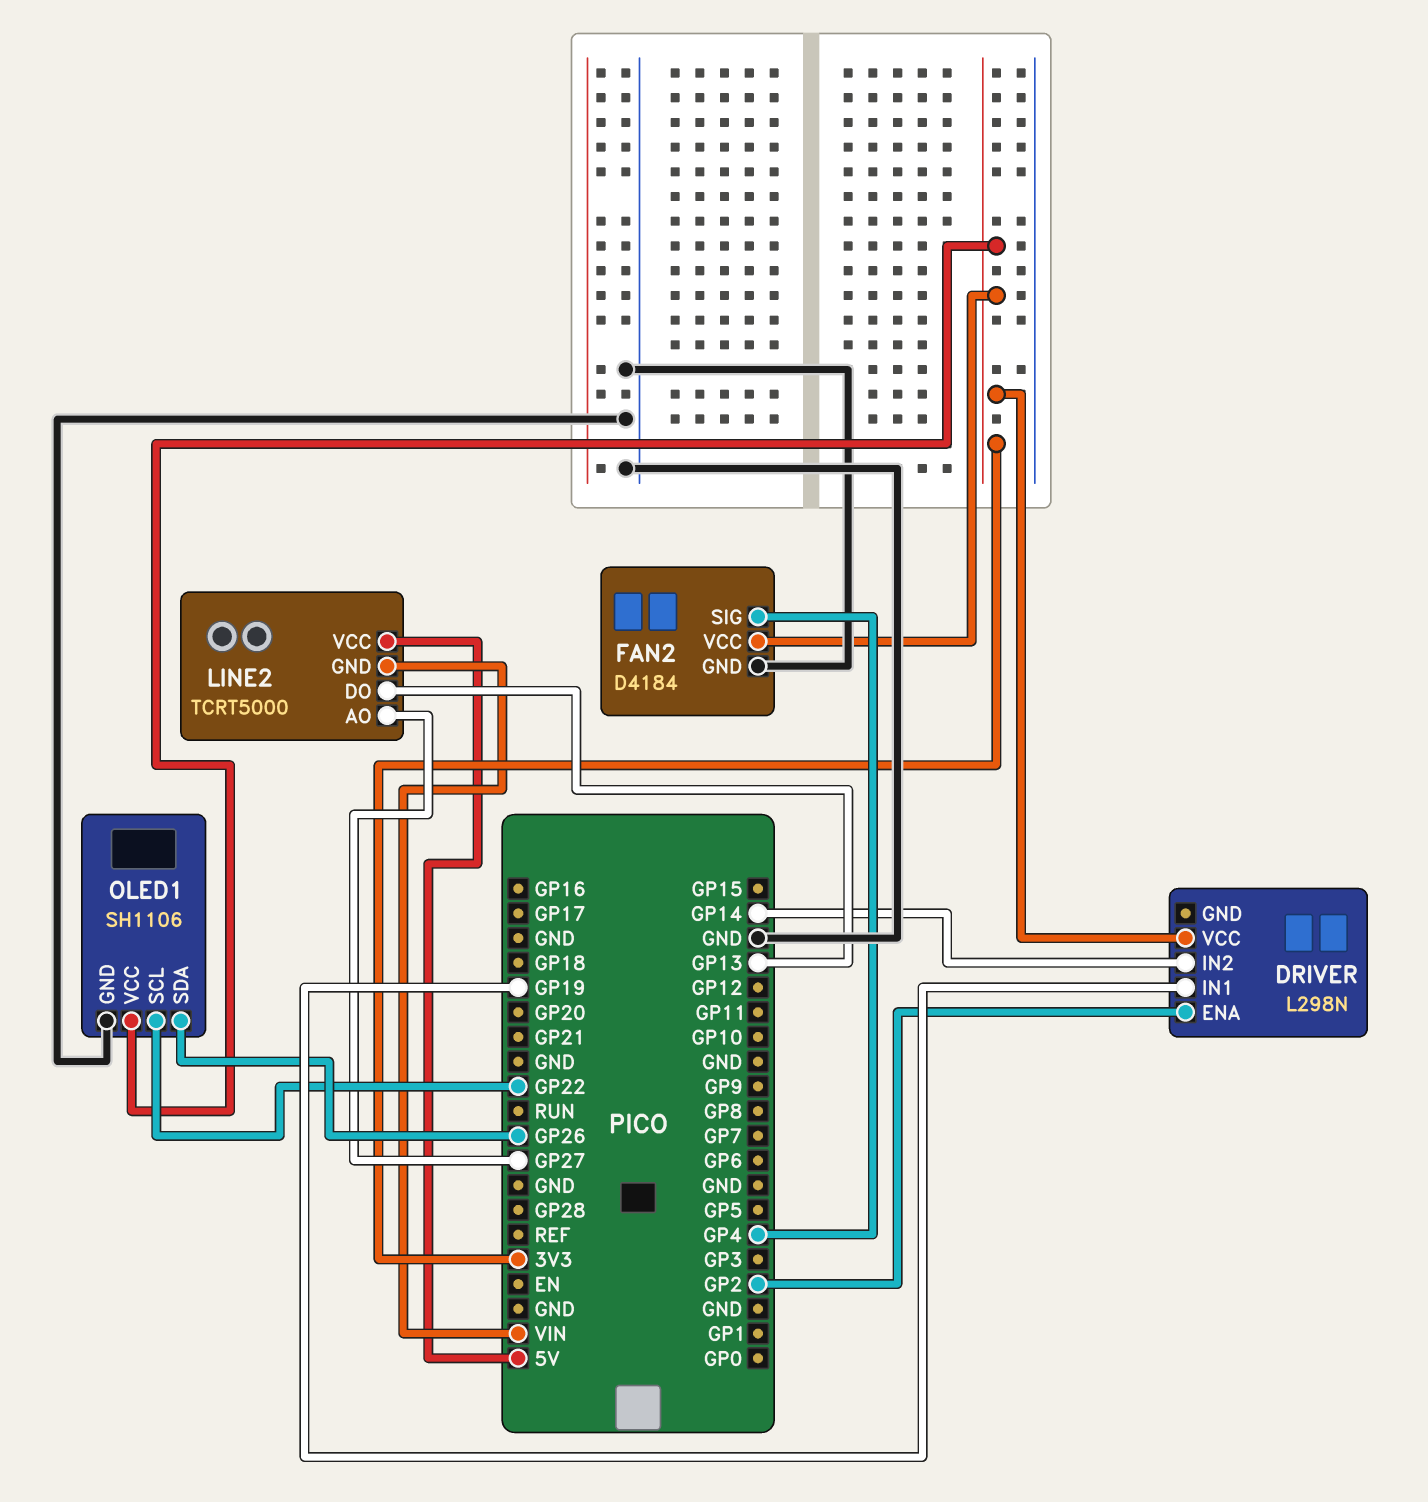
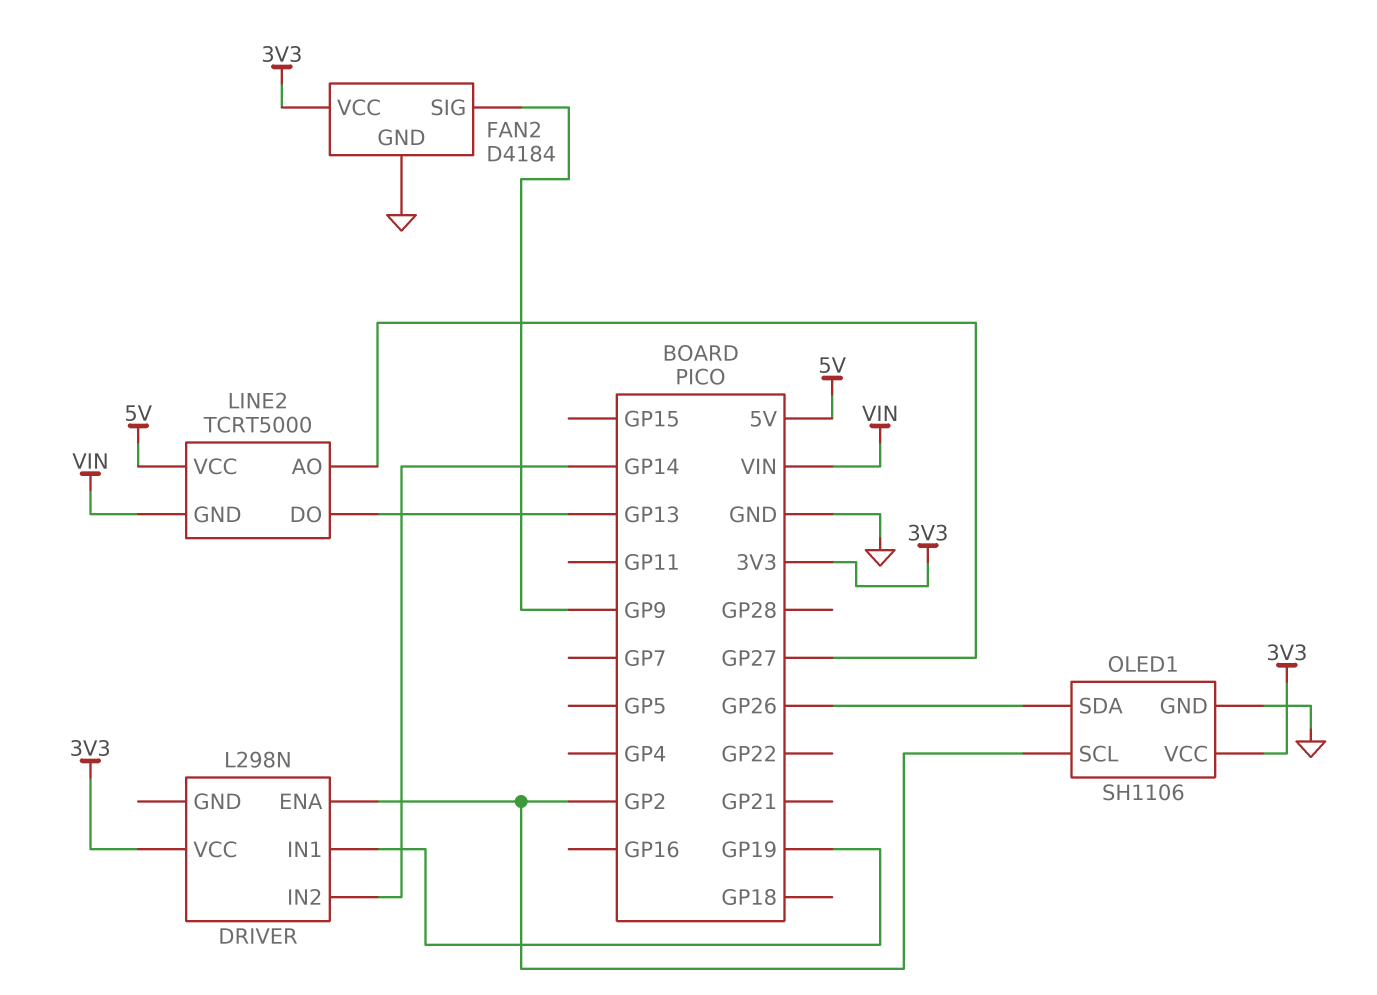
FAN2 pin SIG: GP4 -> GP9
OLED1 pin SCL: GP22 -> GP2

